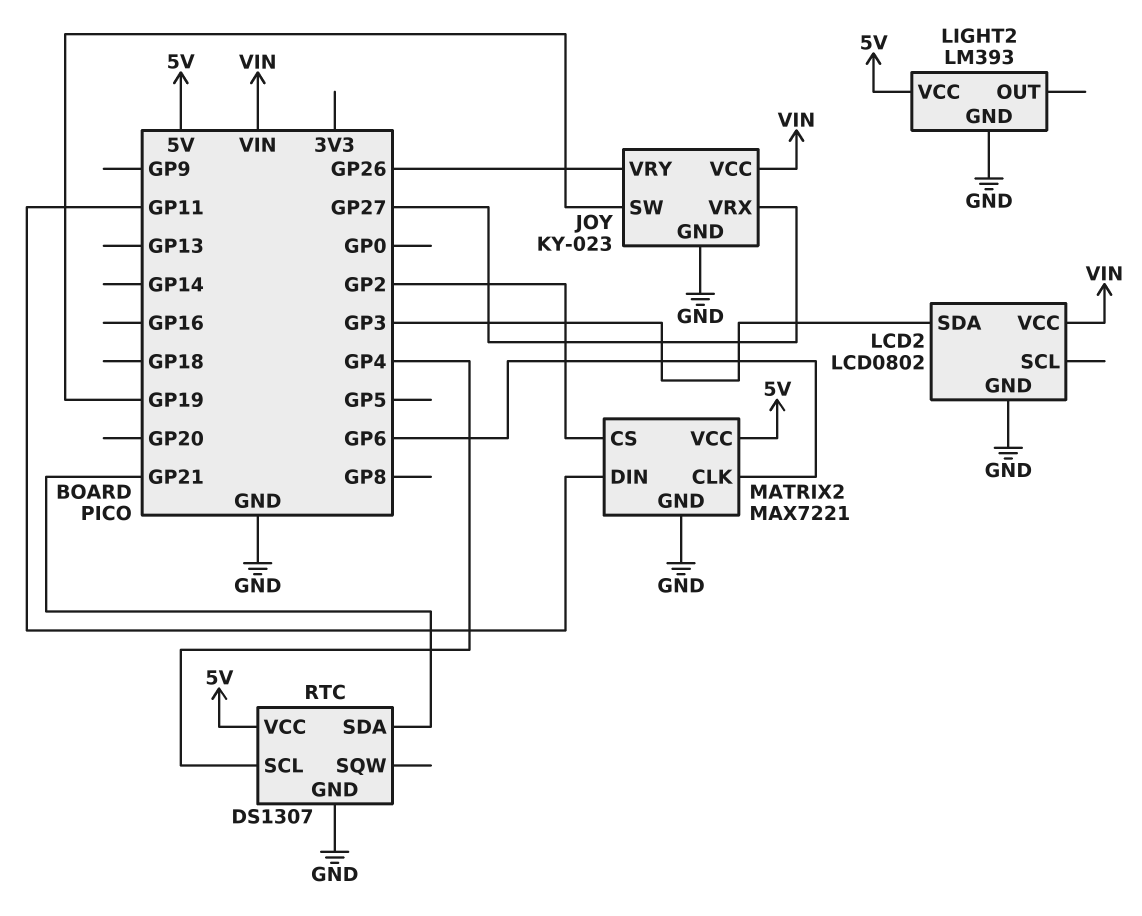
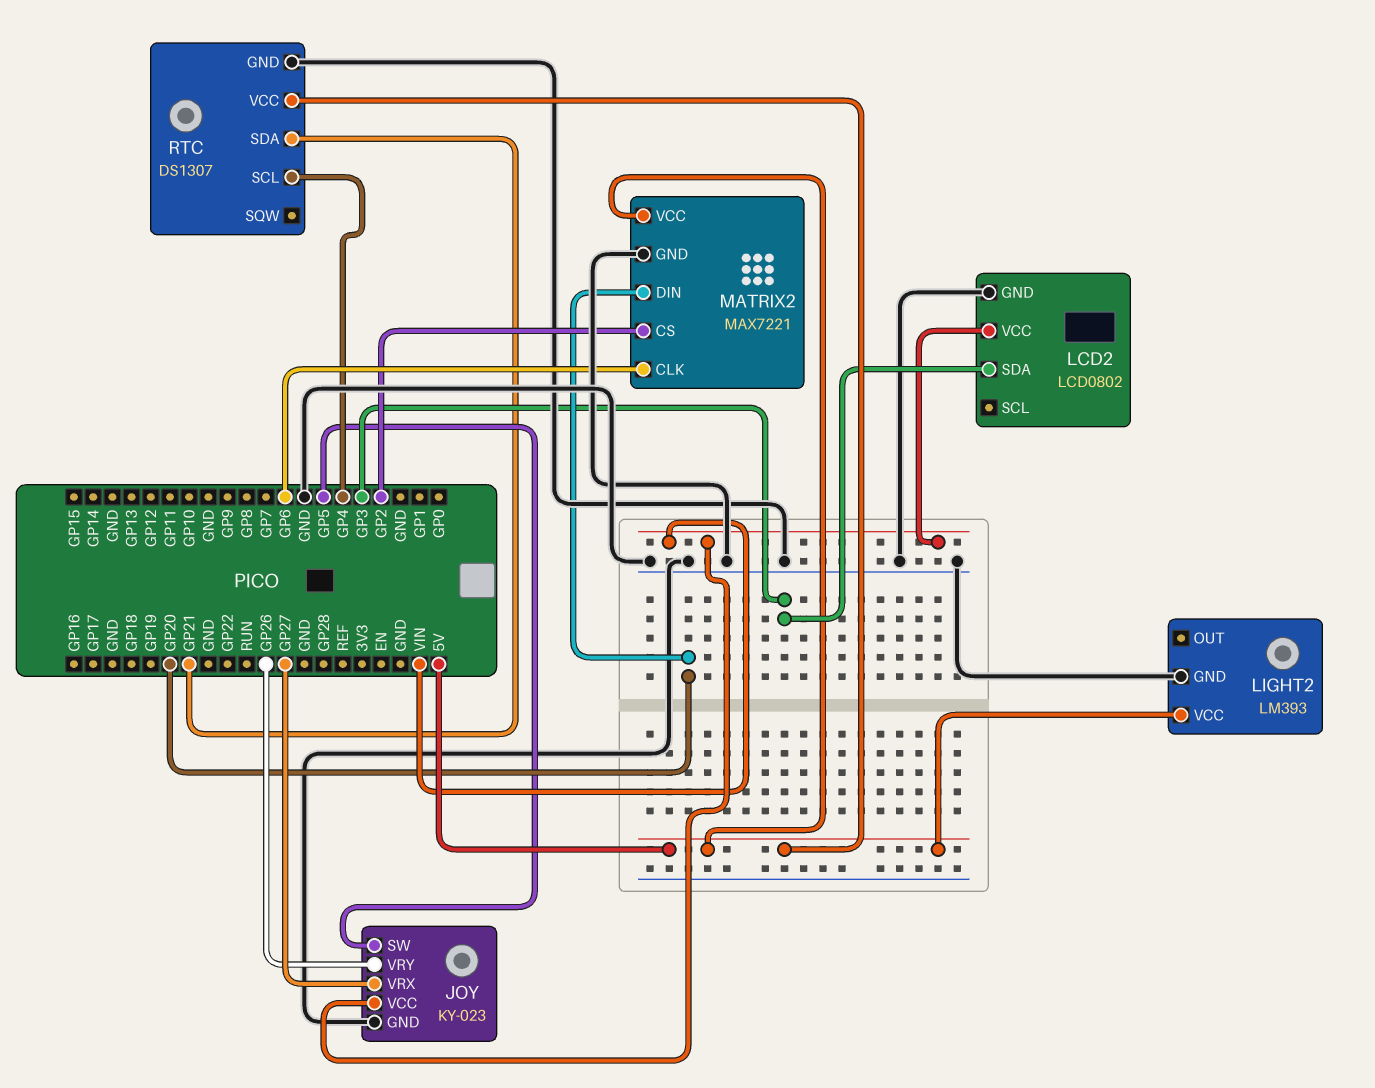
JOY pin SW: GP19 -> GP5
MATRIX2 pin DIN: GP11 -> GP20

